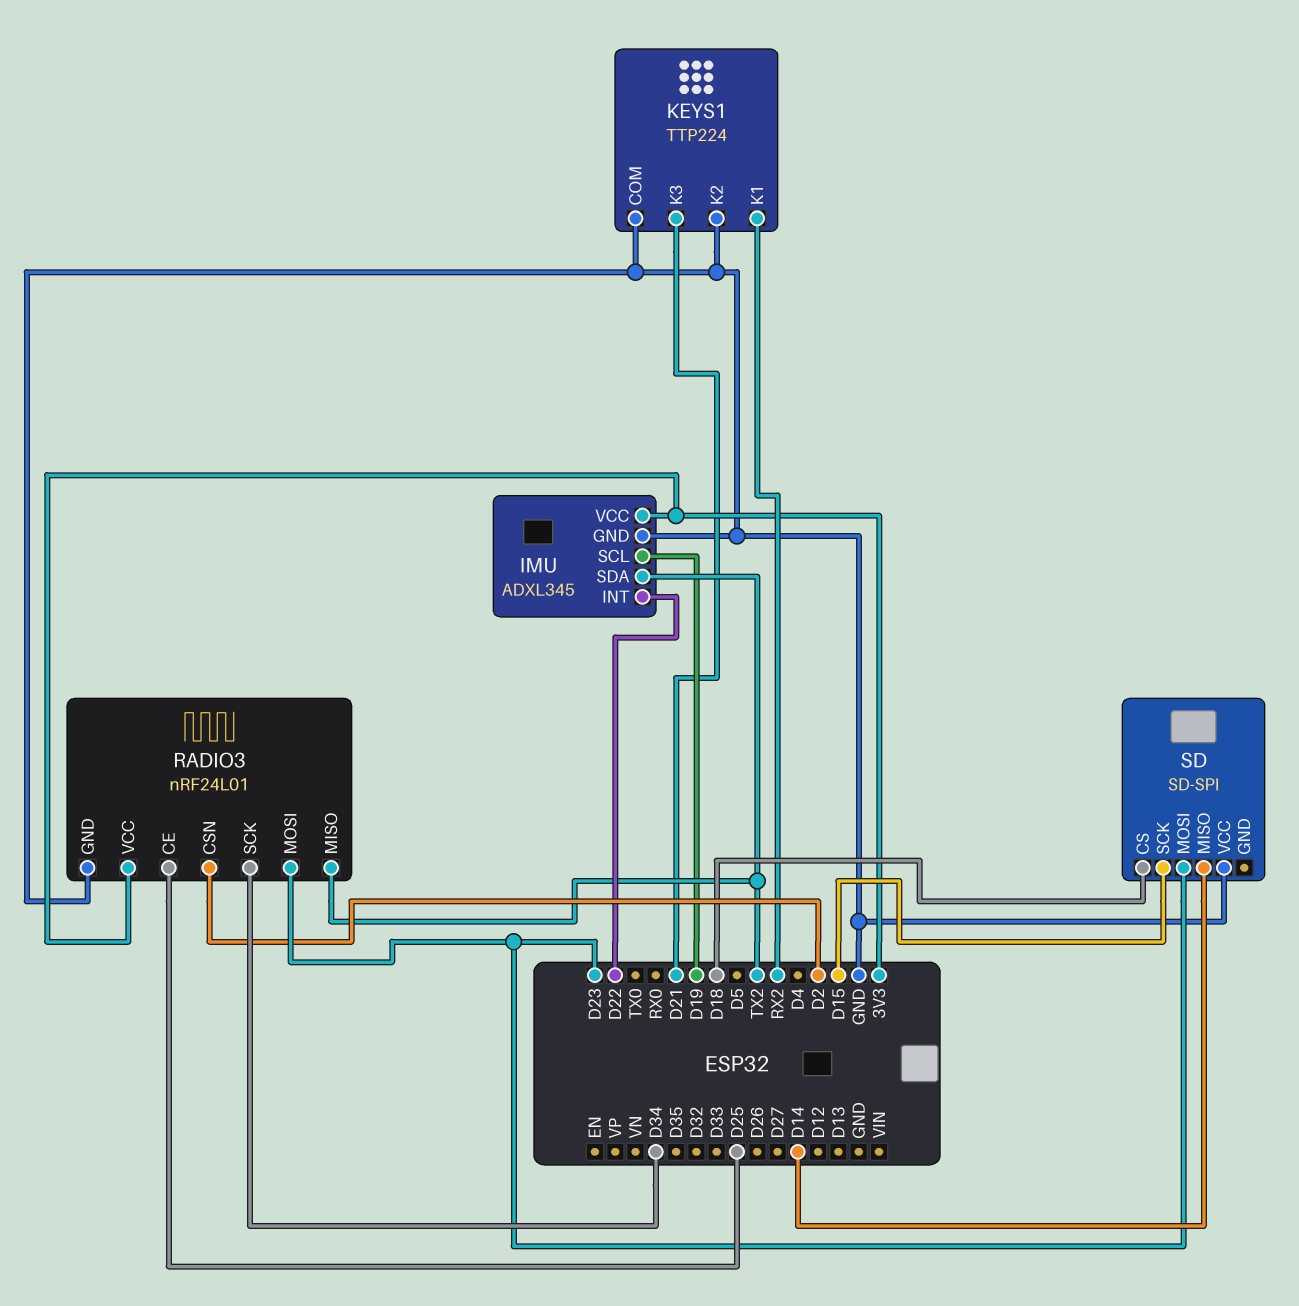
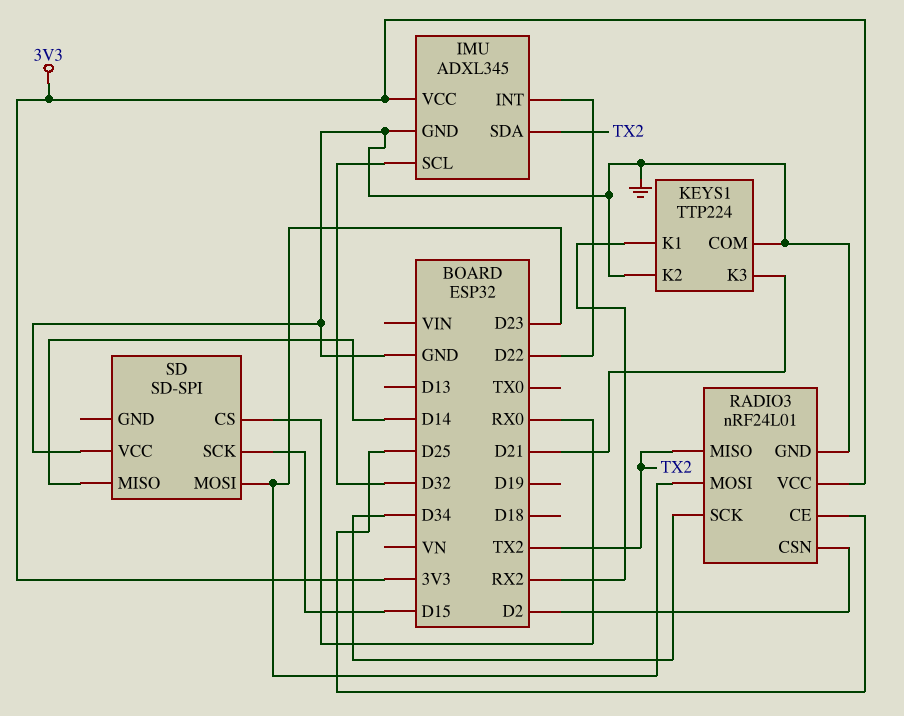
IMU pin SCL: D19 -> D32
SD pin CS: D18 -> RX0

